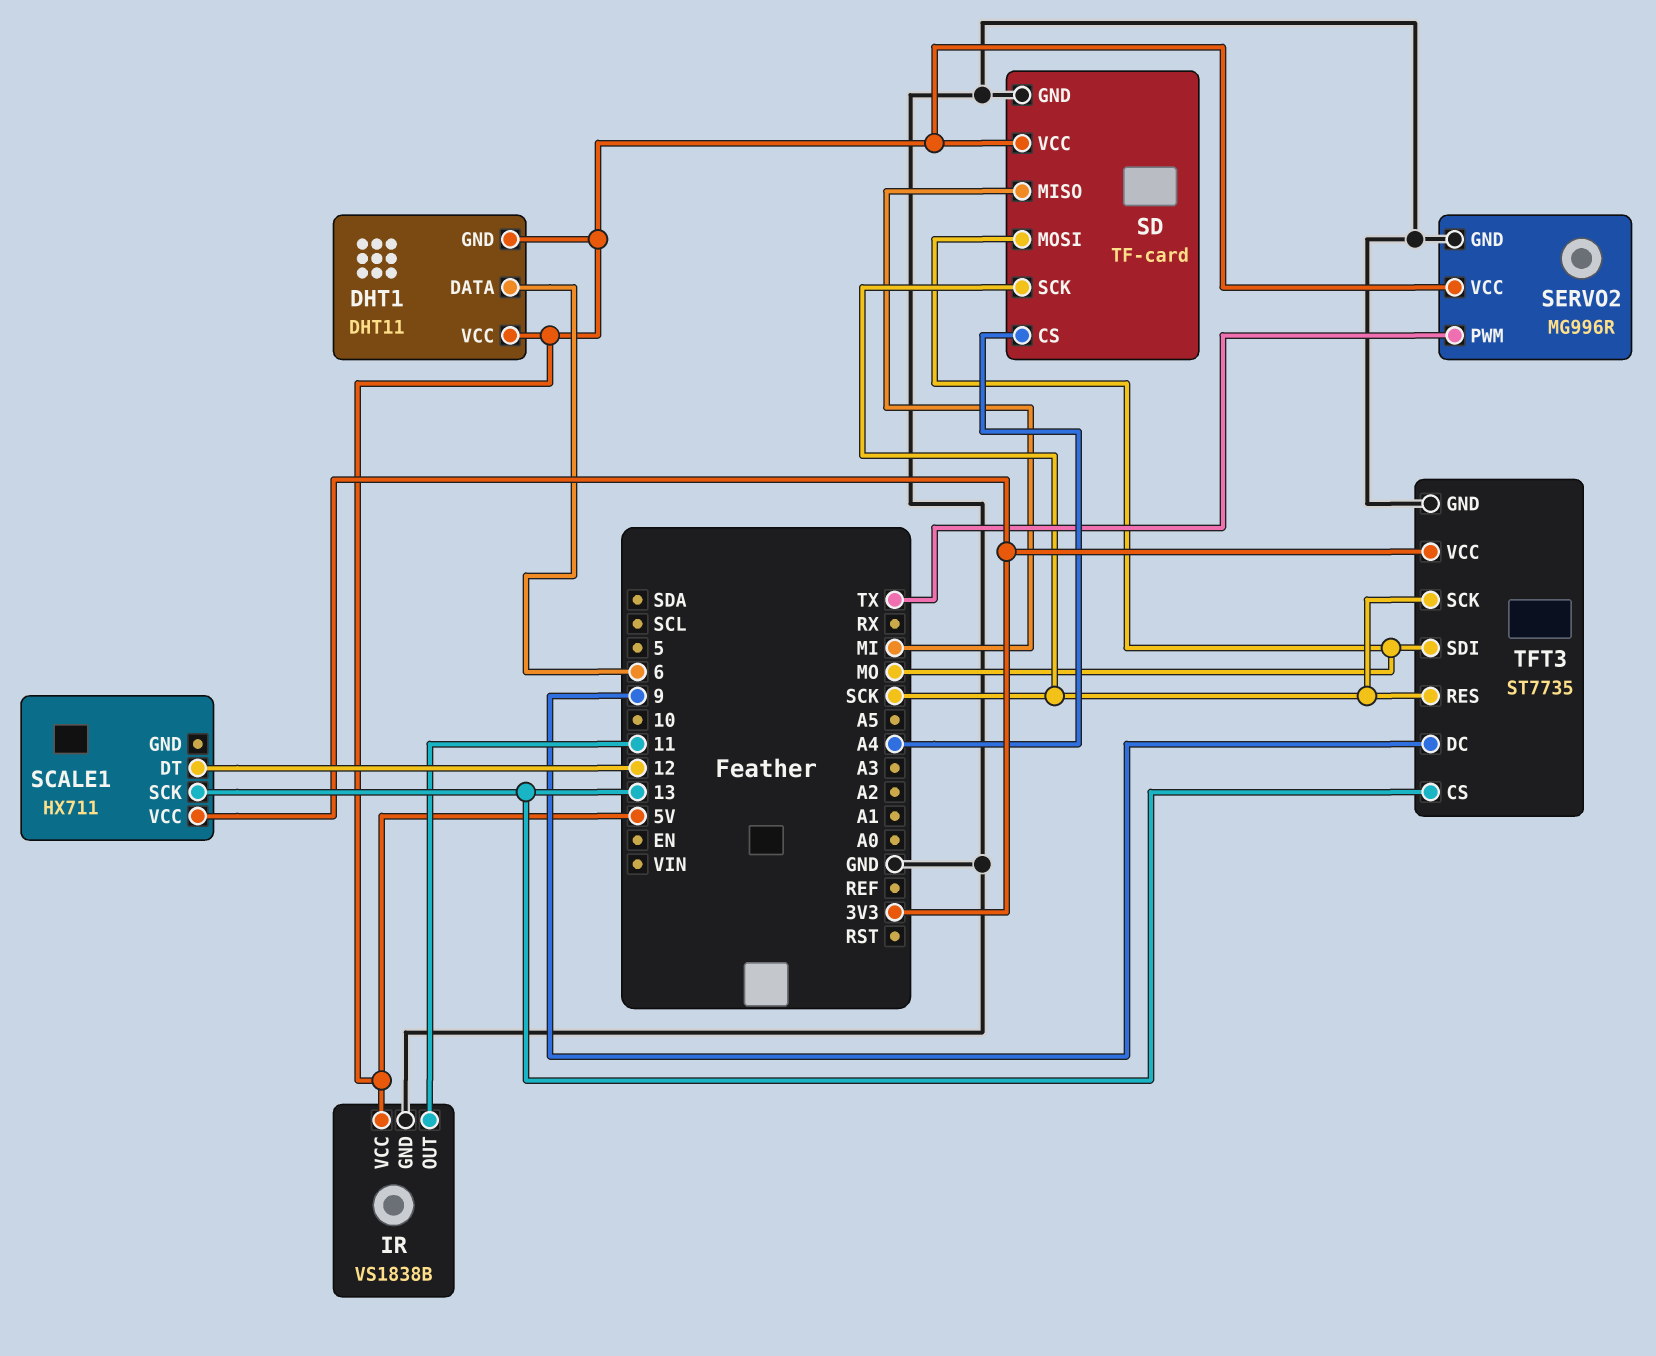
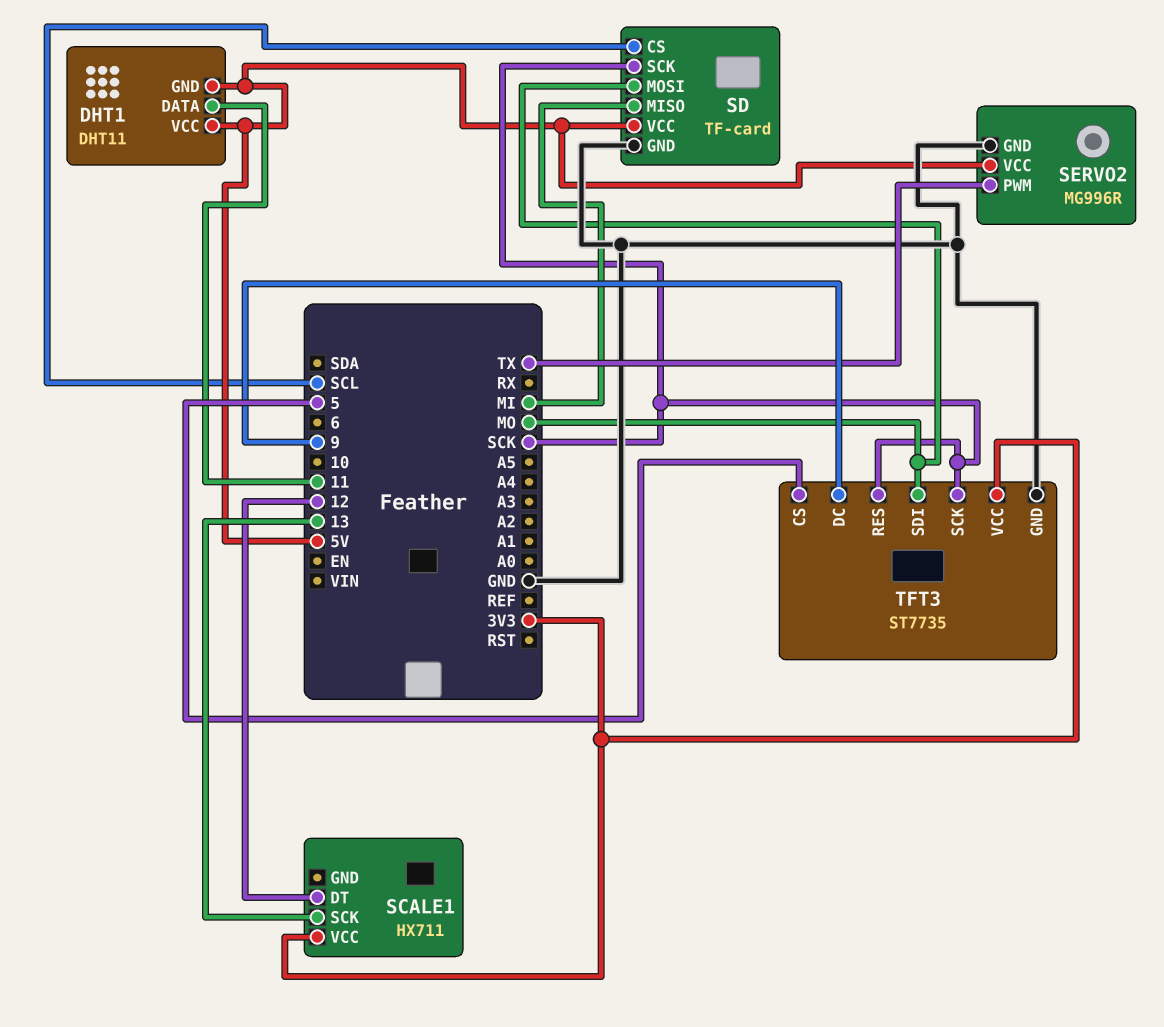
DHT1 pin DATA: 6 -> 11
IR: VS1838B -> none
IR pin GND: GND -> none
IR pin OUT: 11 -> none
IR pin VCC: 5V -> none
SD pin CS: A4 -> SCL
TFT3 pin CS: 13 -> 5

